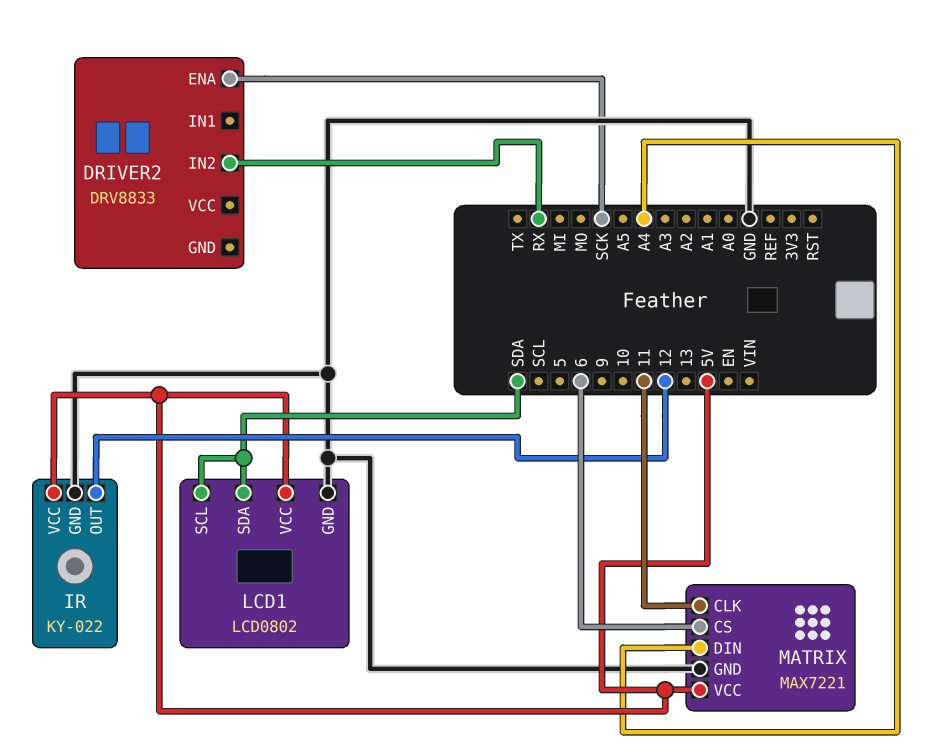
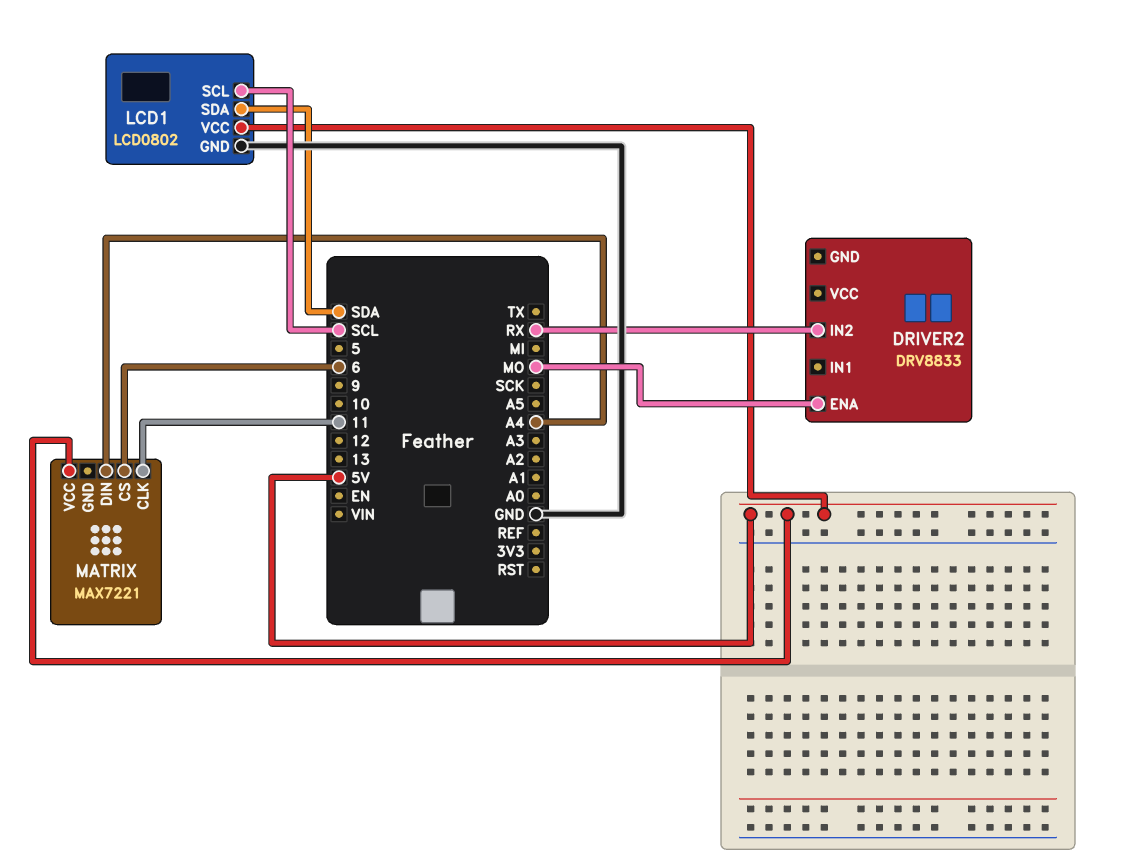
DRIVER2 pin ENA: SCK -> MO
IR: KY-022 -> none
IR pin GND: GND -> none
IR pin OUT: 12 -> none
IR pin VCC: 5V -> none
LCD1 pin SCL: SDA -> SCL
MATRIX pin GND: GND -> none

